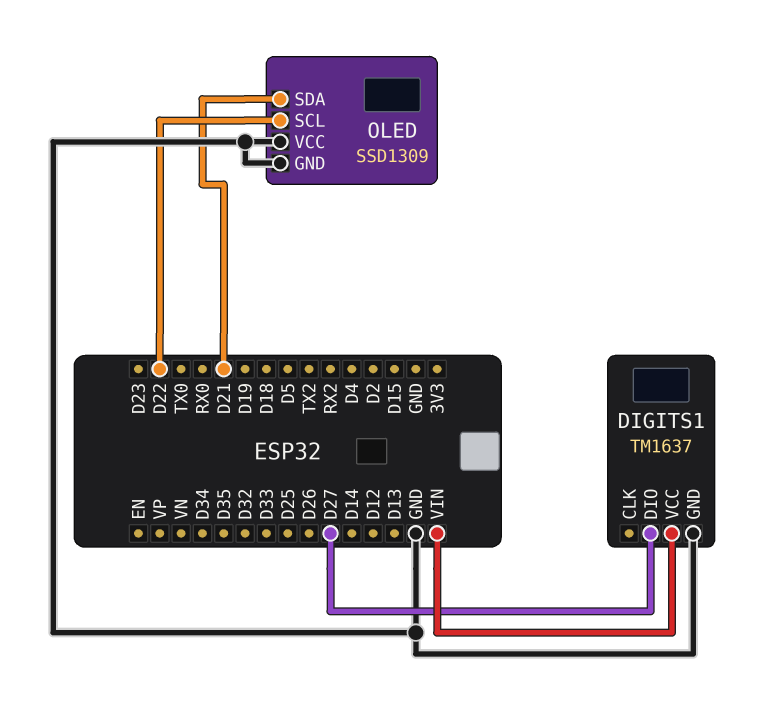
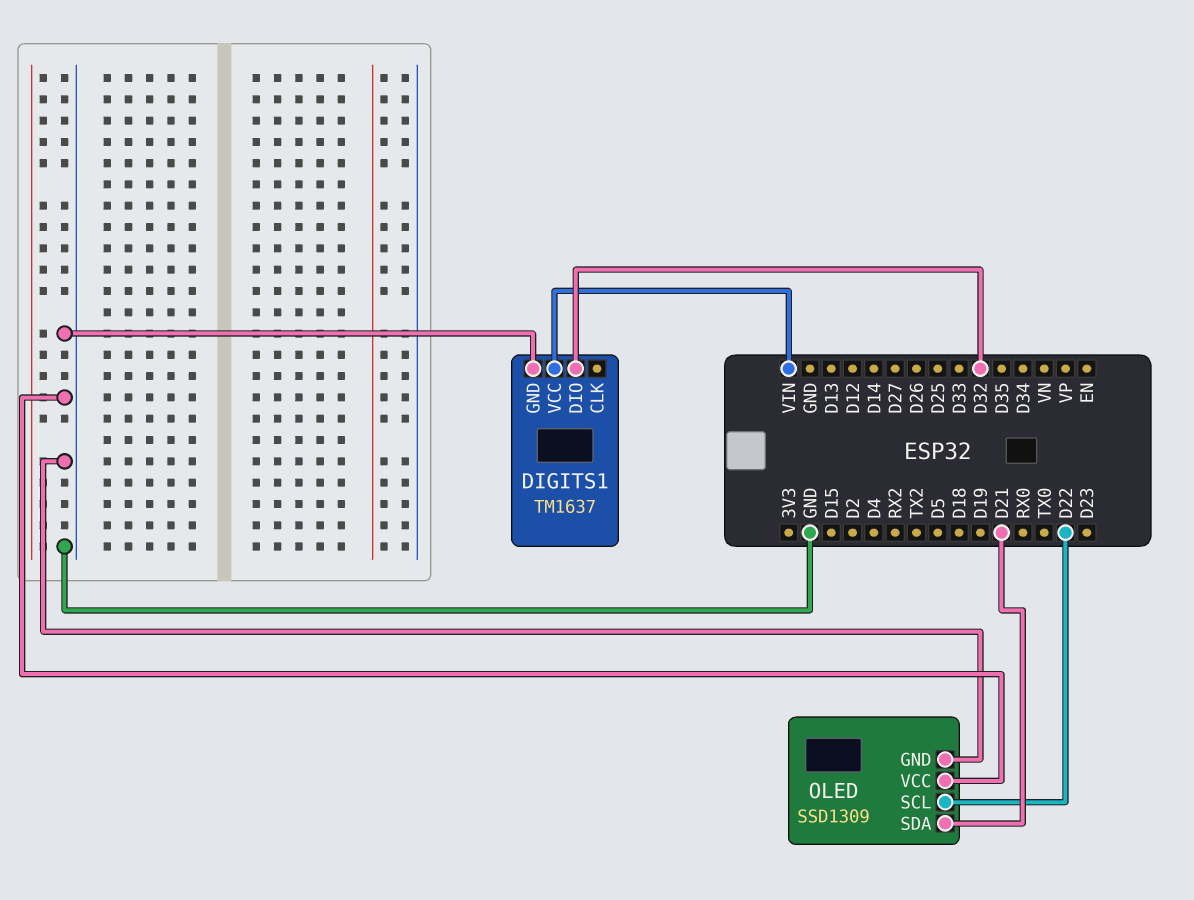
DIGITS1 pin DIO: D27 -> D32

